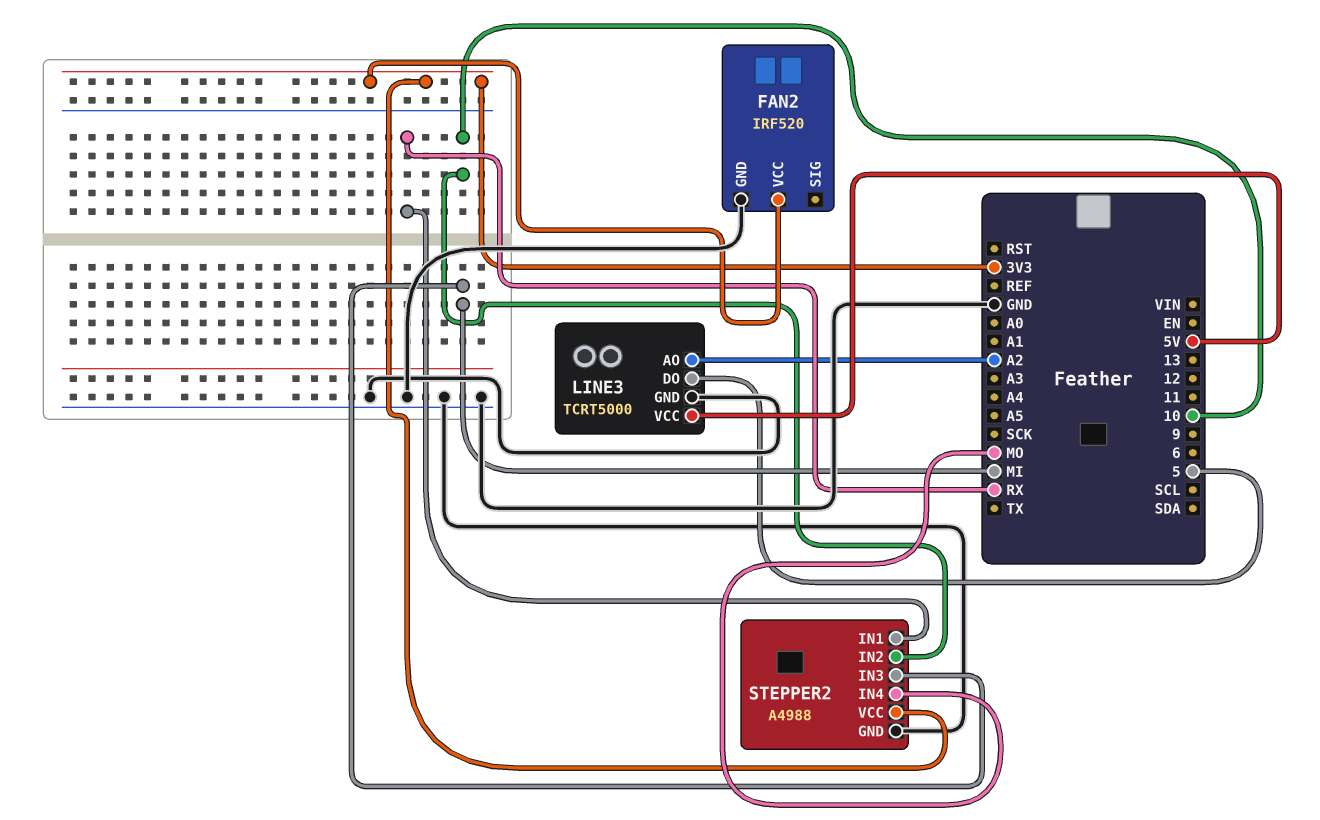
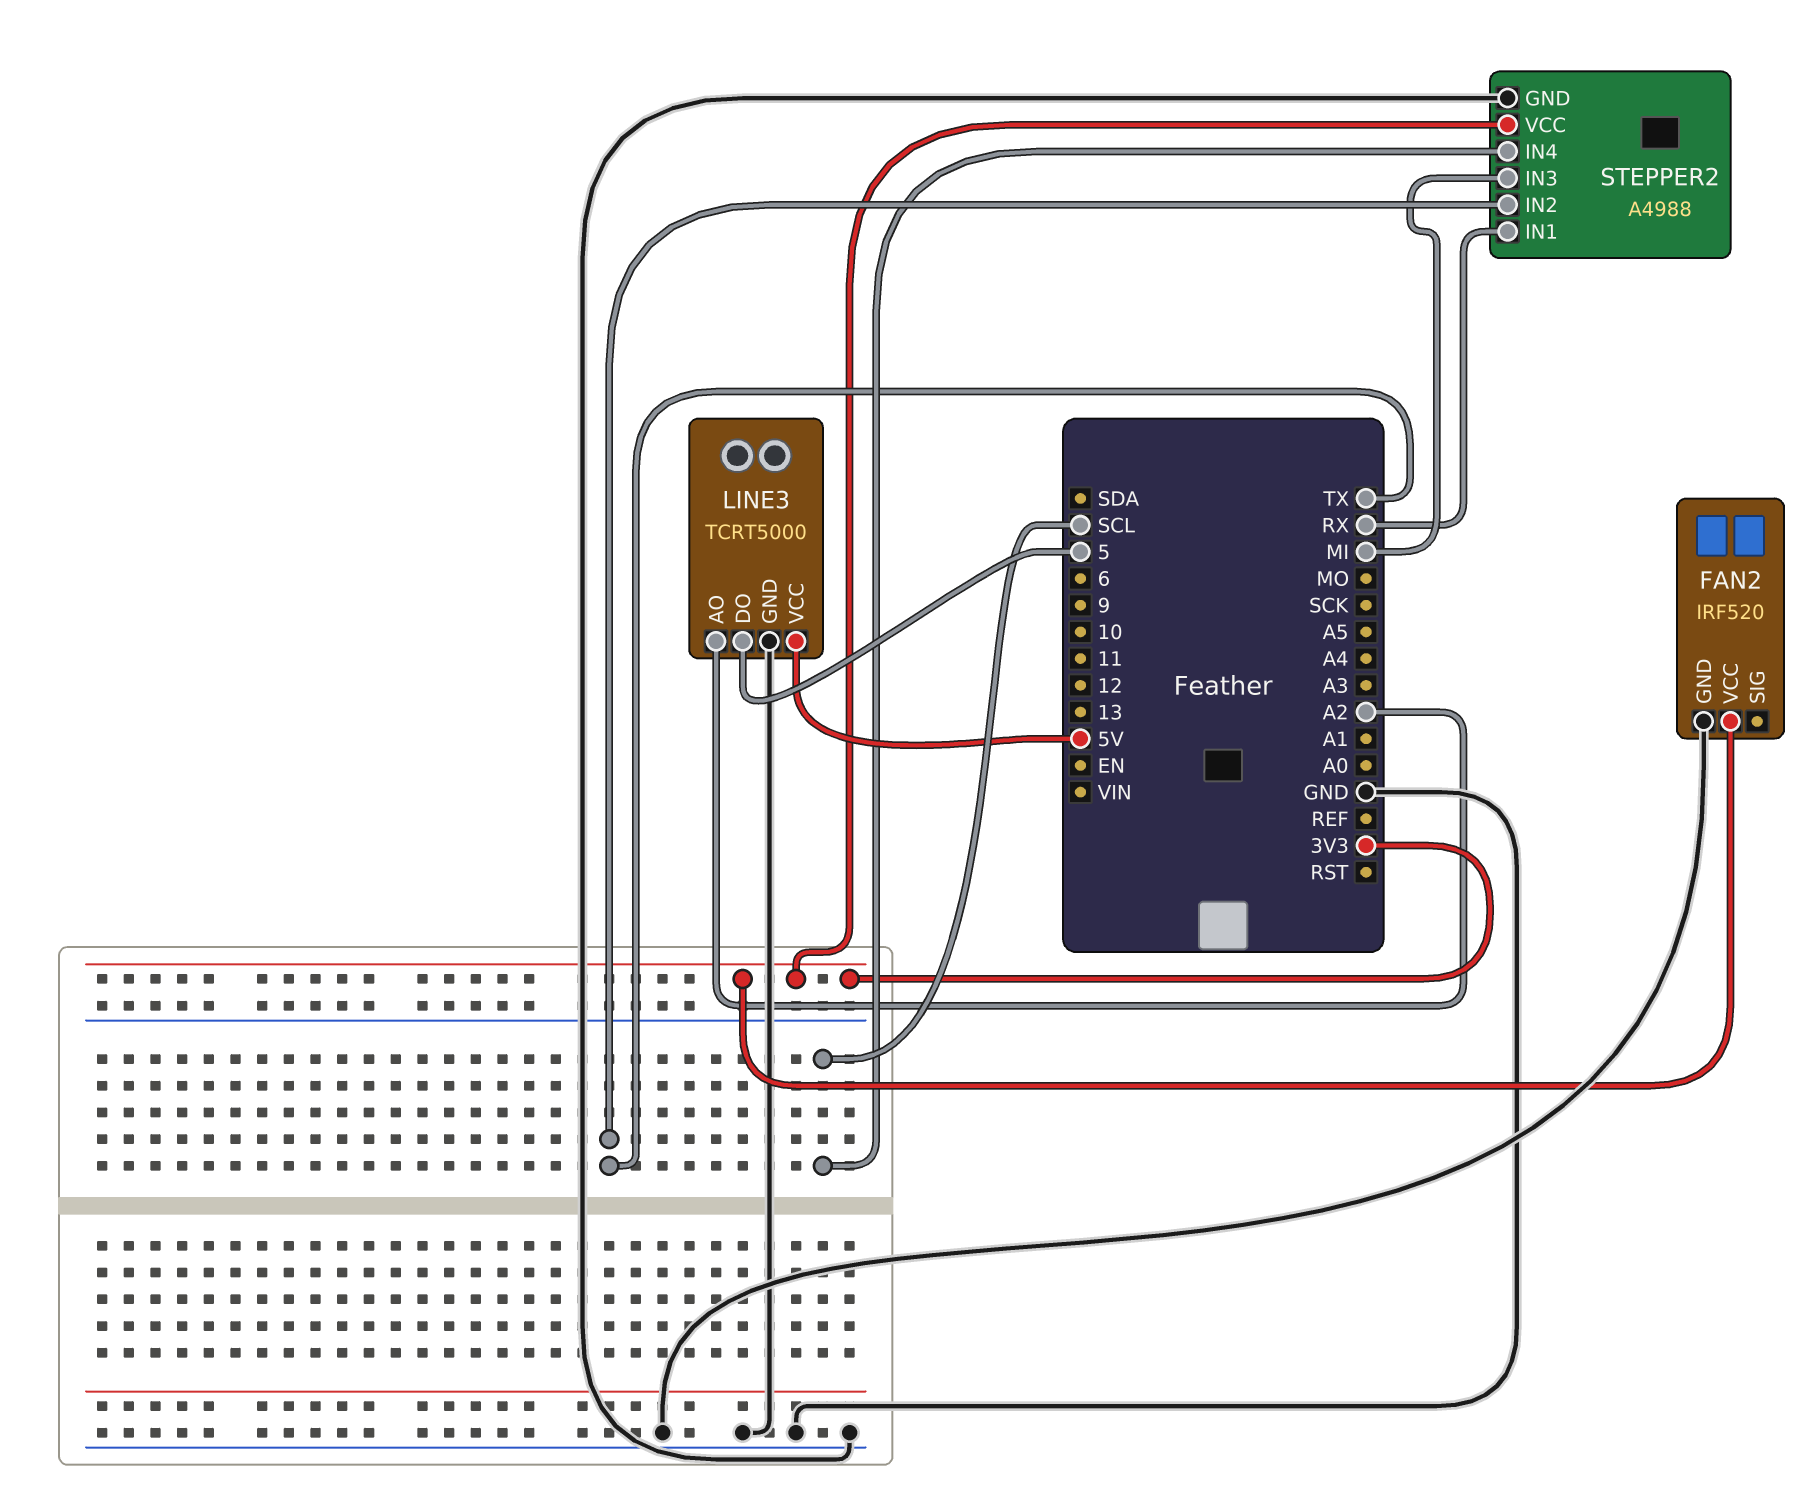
STEPPER2 pin IN2: 10 -> TX
STEPPER2 pin IN4: MO -> SCL

